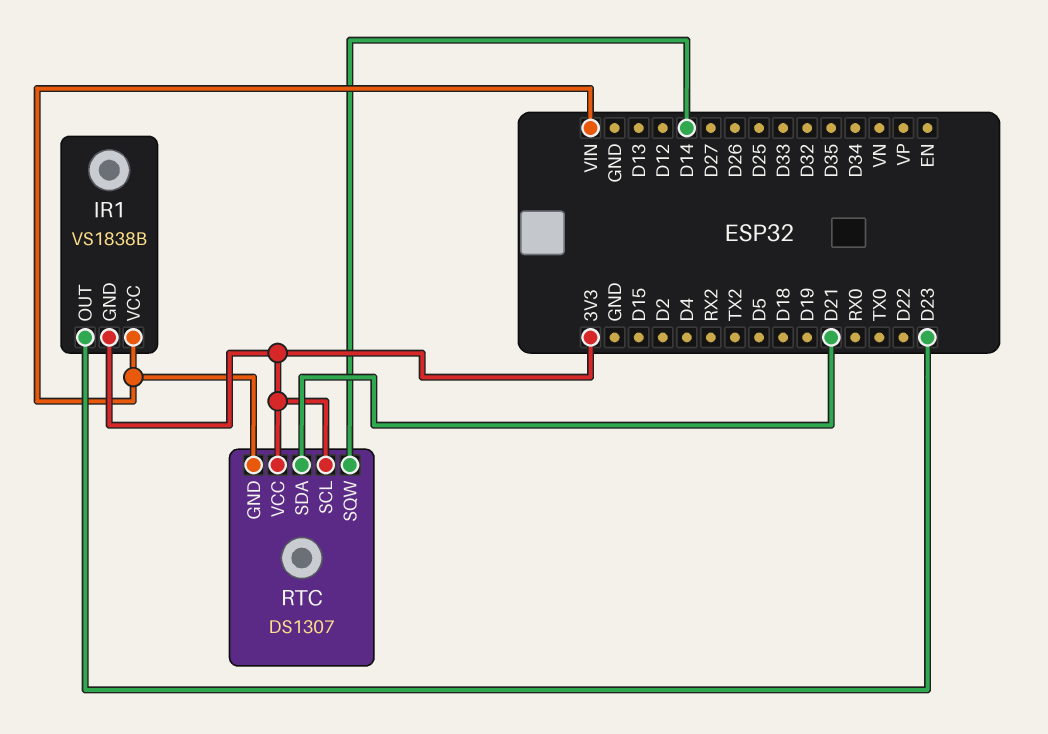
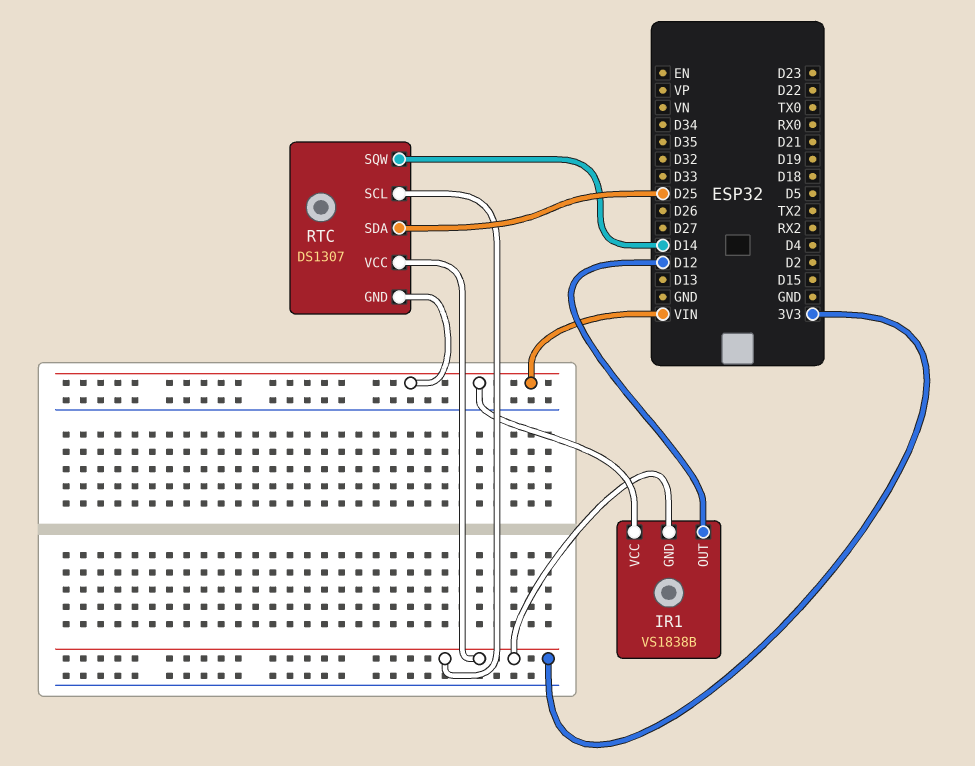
IR1 pin OUT: D23 -> D12
RTC pin SDA: D21 -> D25

